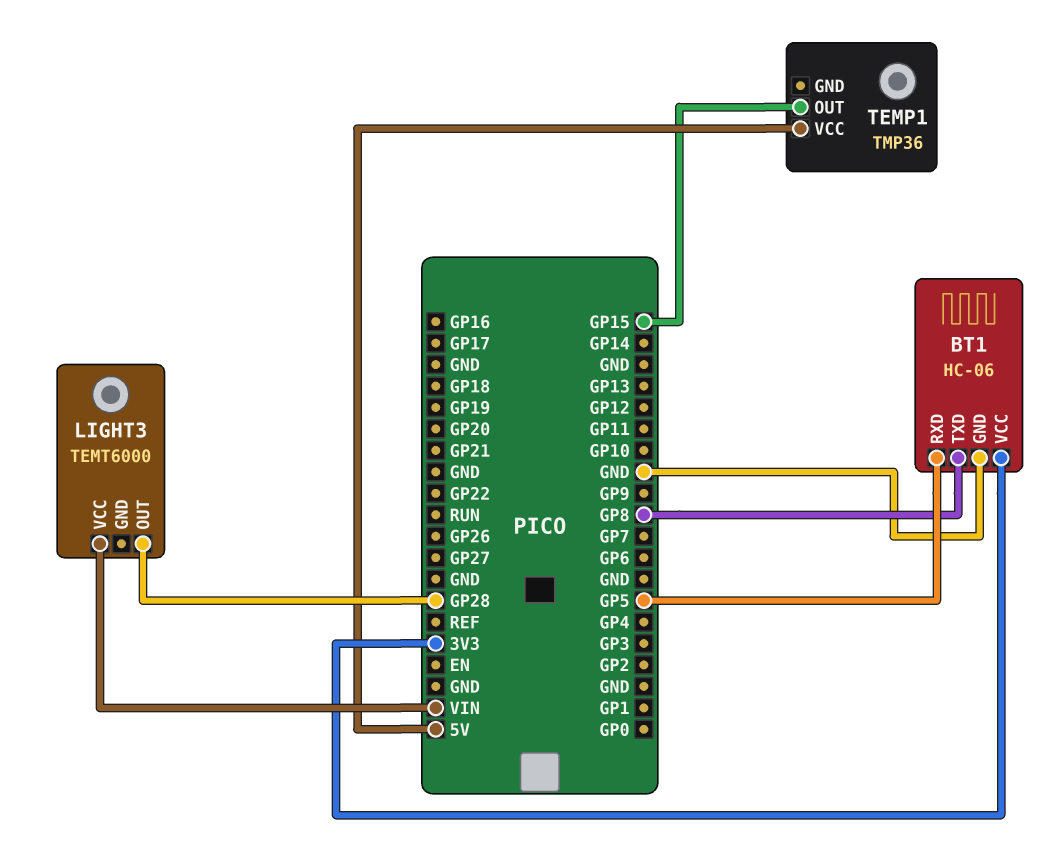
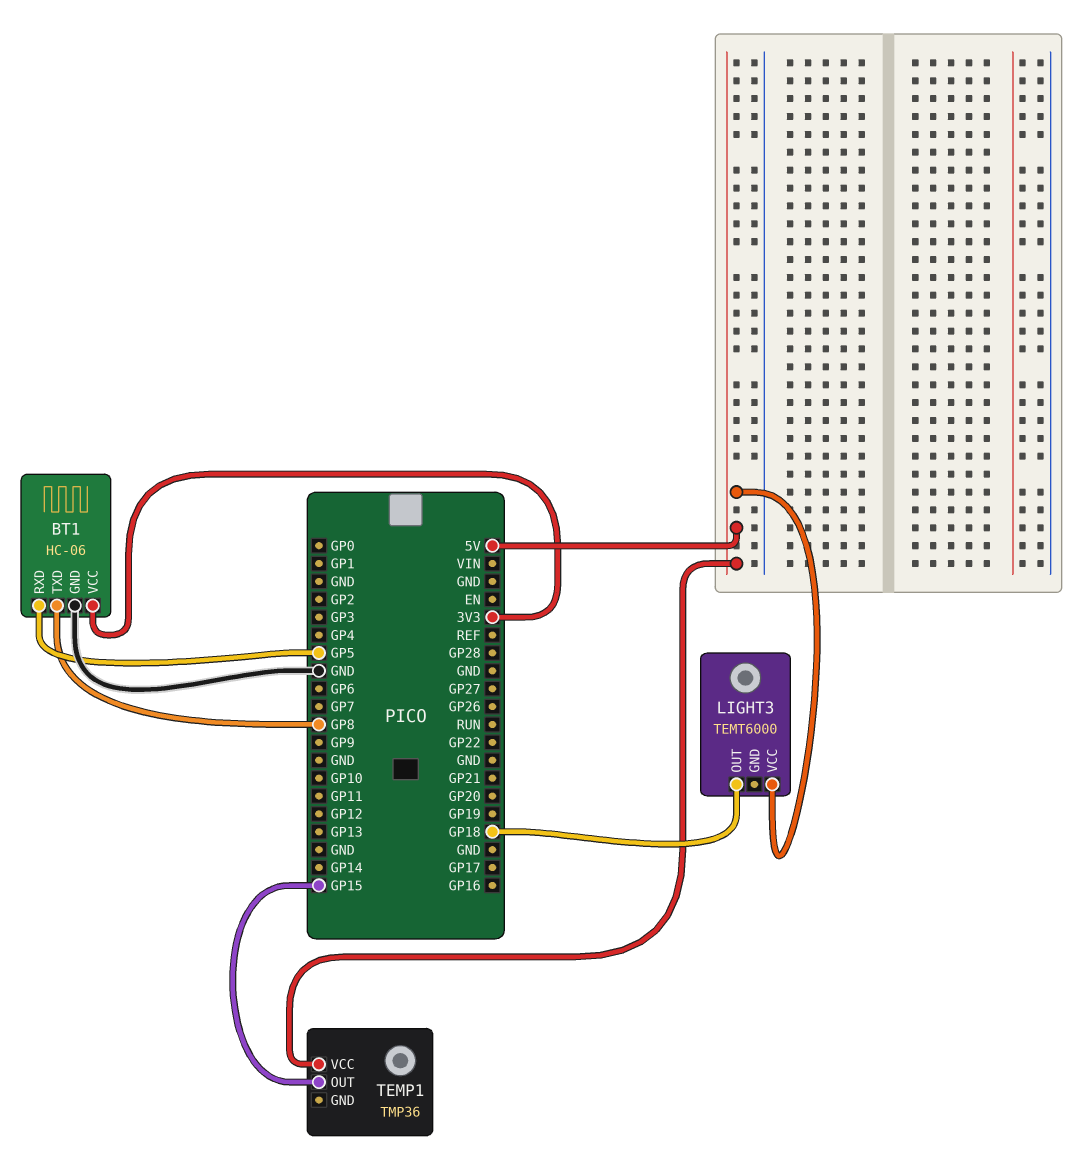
LIGHT3 pin OUT: GP28 -> GP18
LIGHT3 pin VCC: VIN -> 5V

